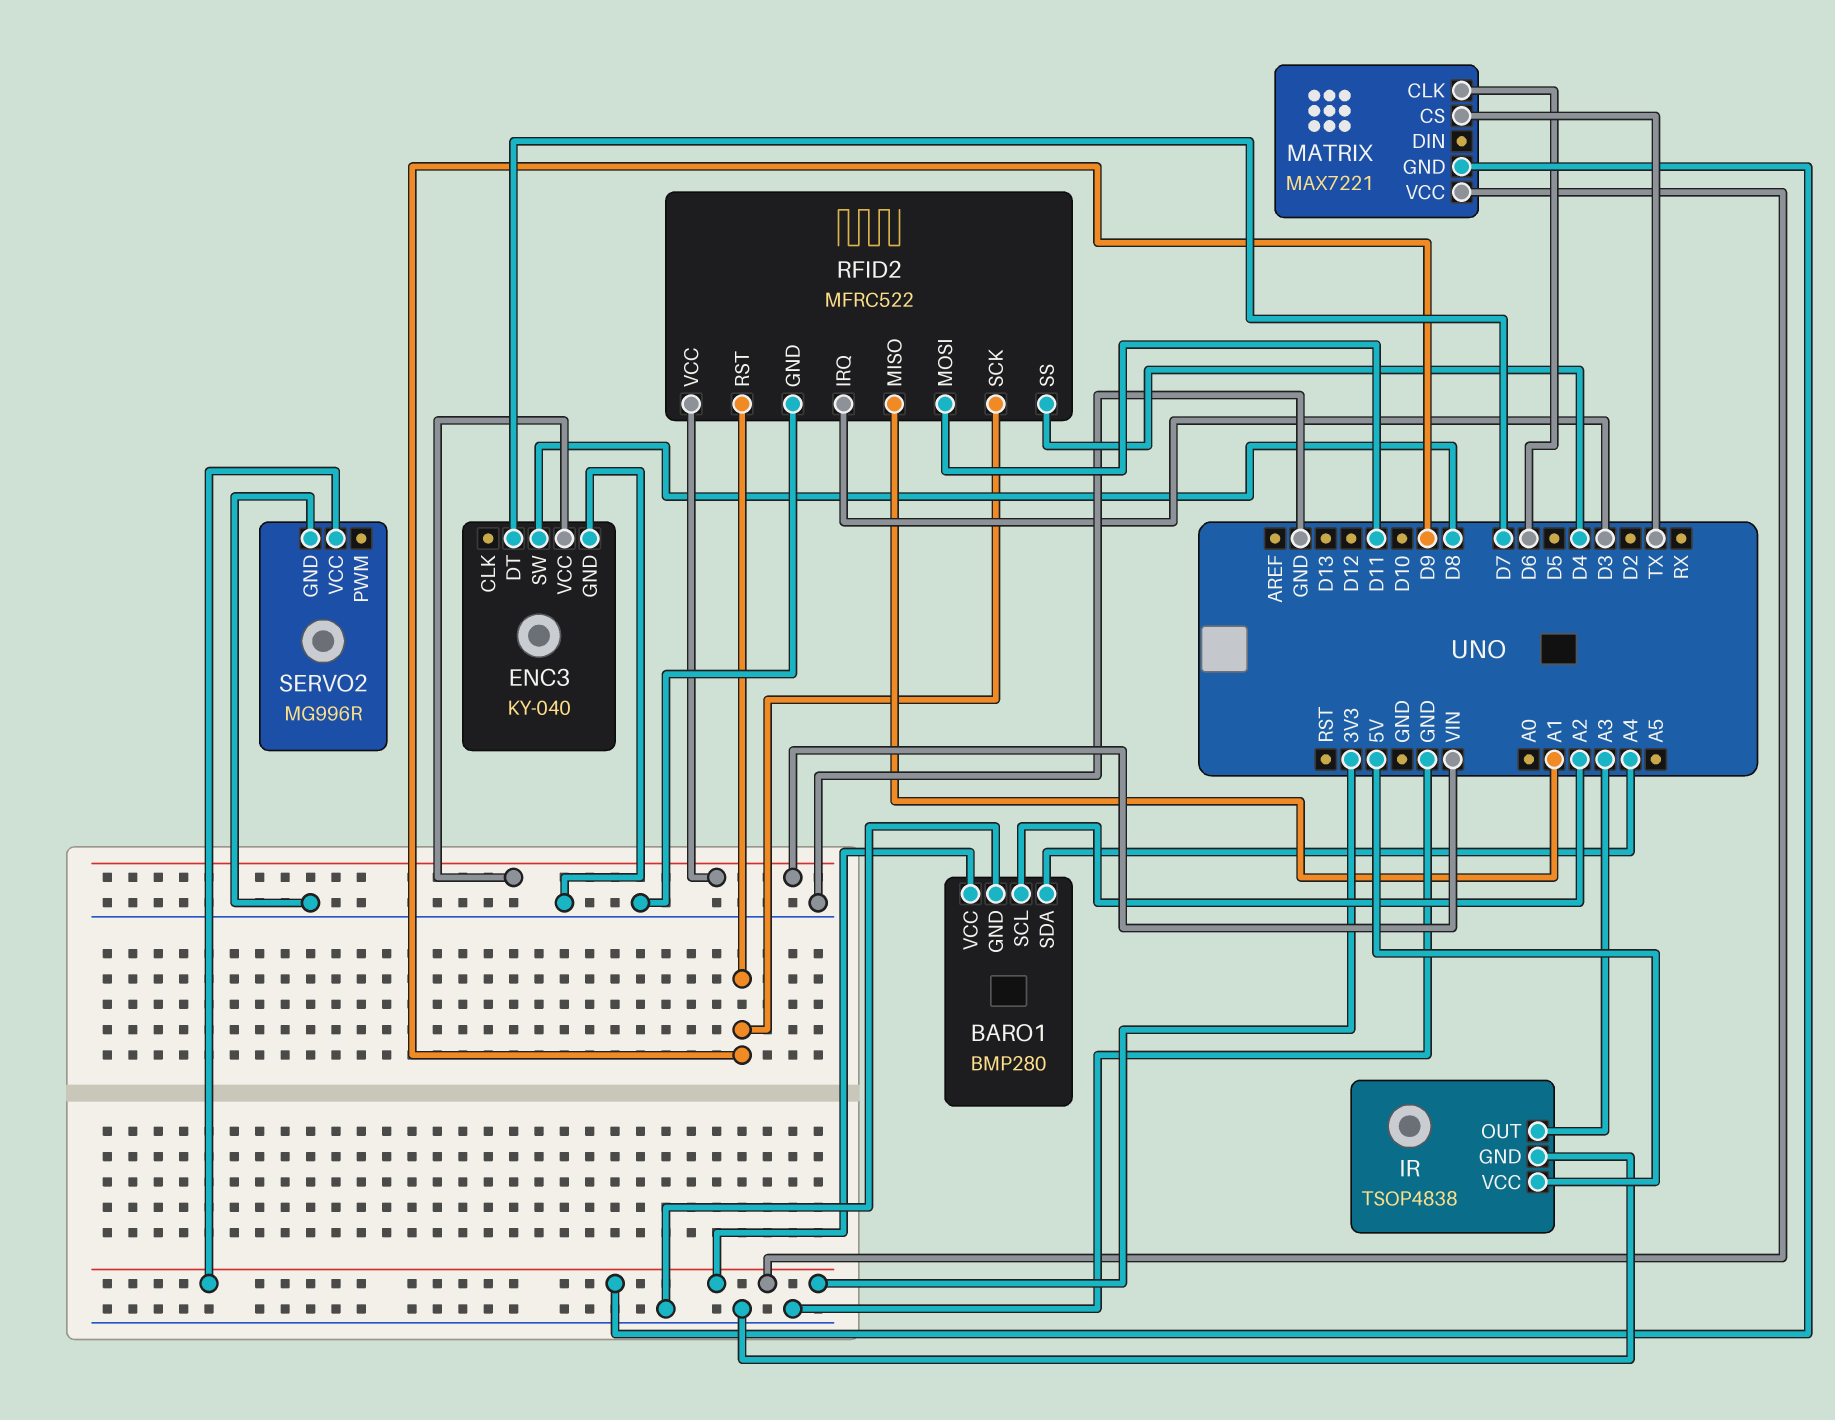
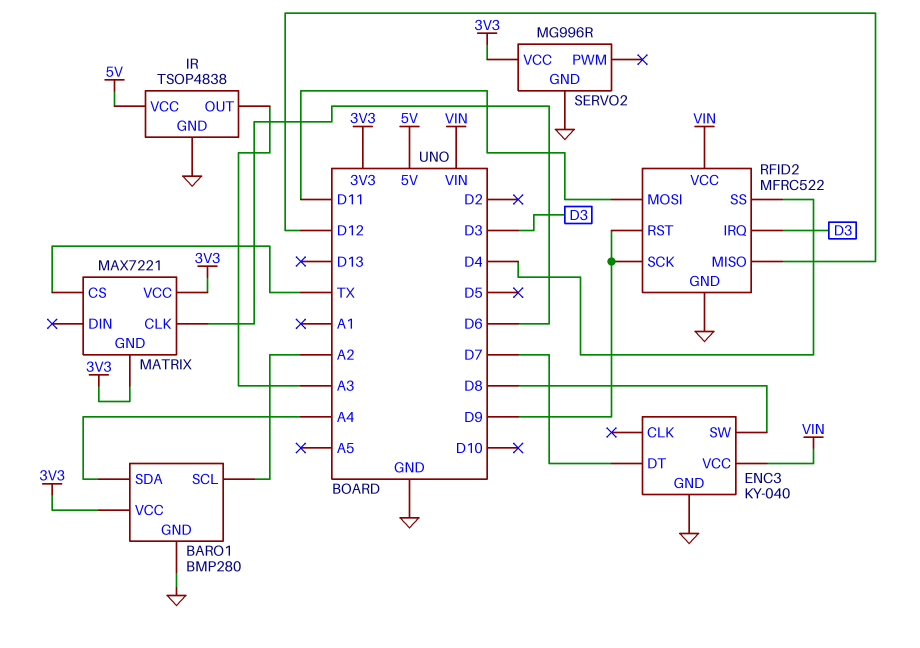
RFID2 pin MISO: A1 -> D12

